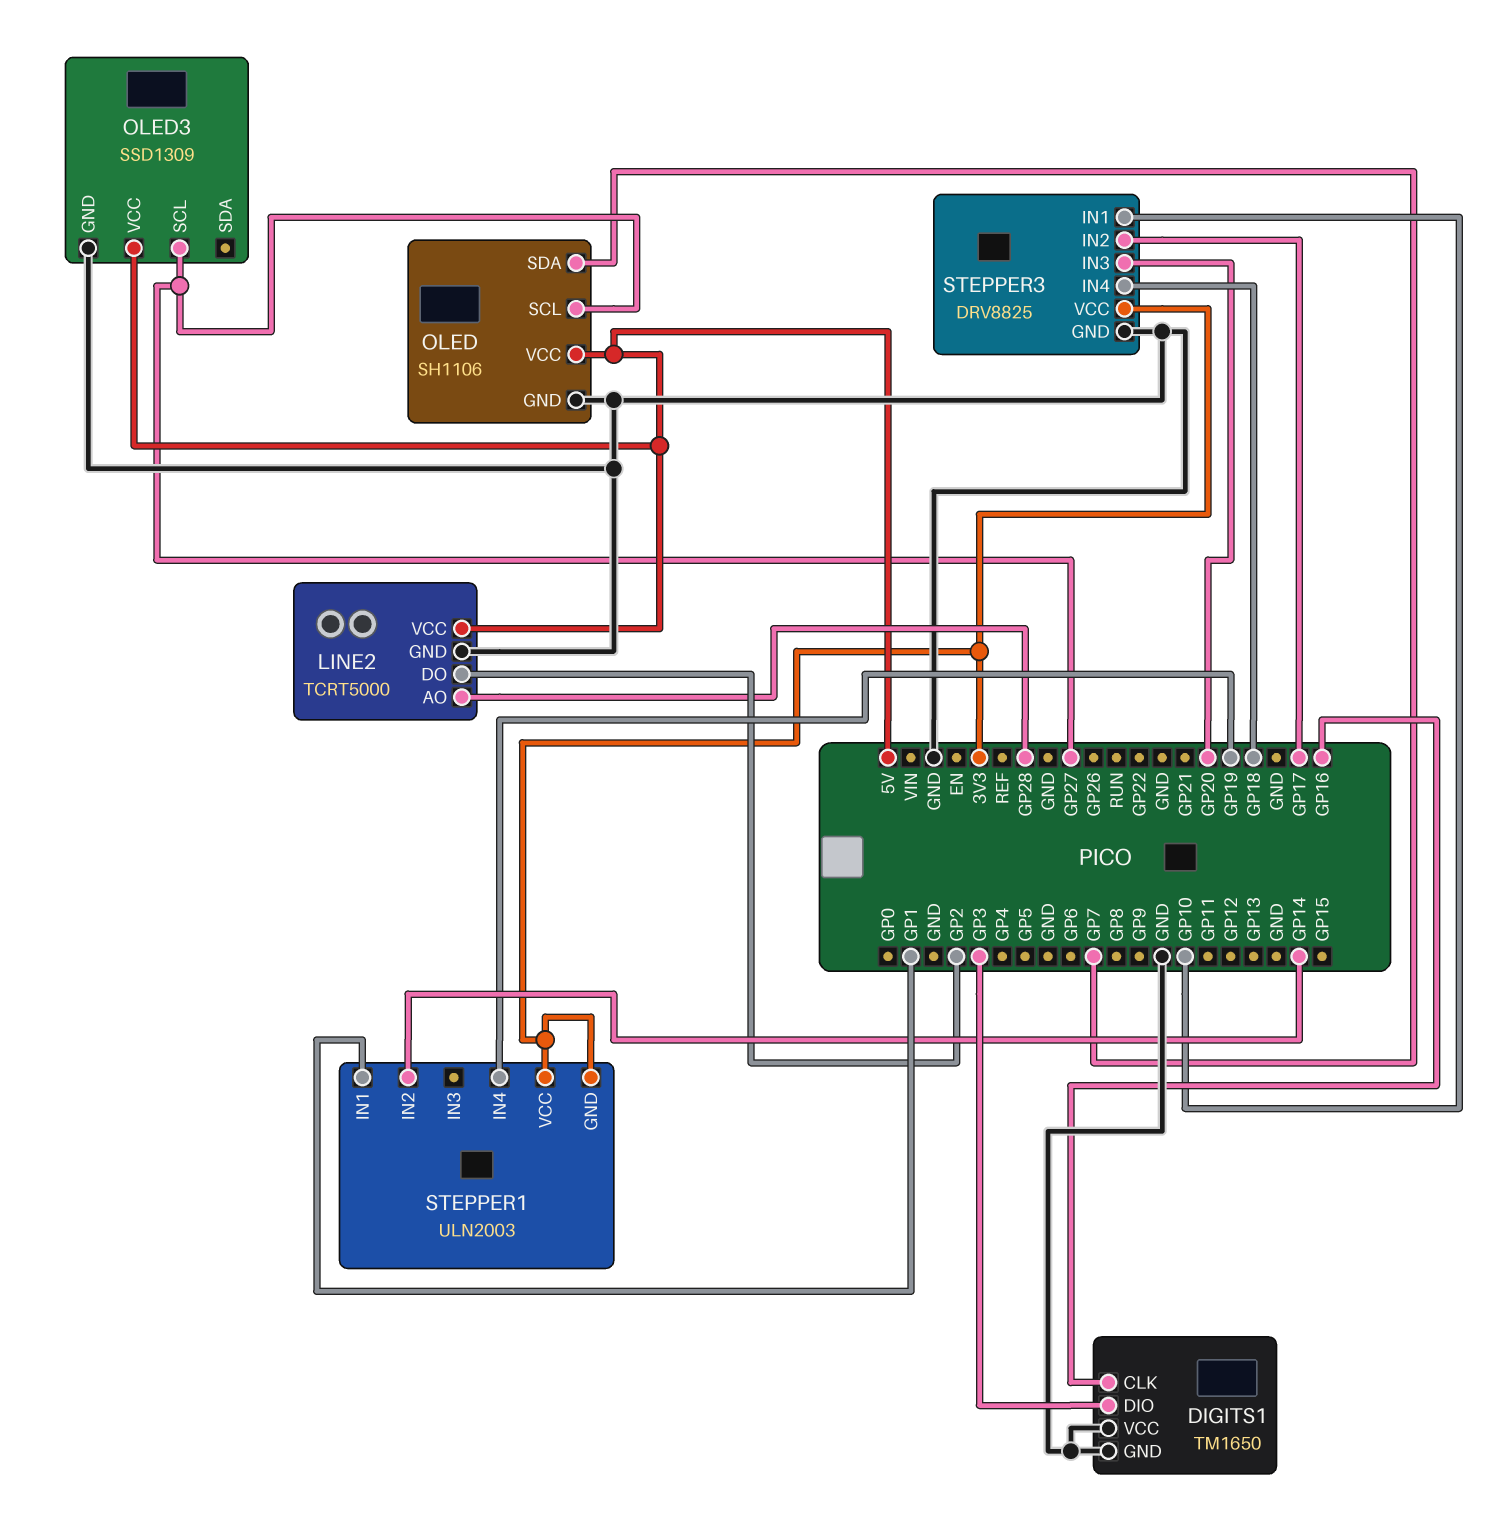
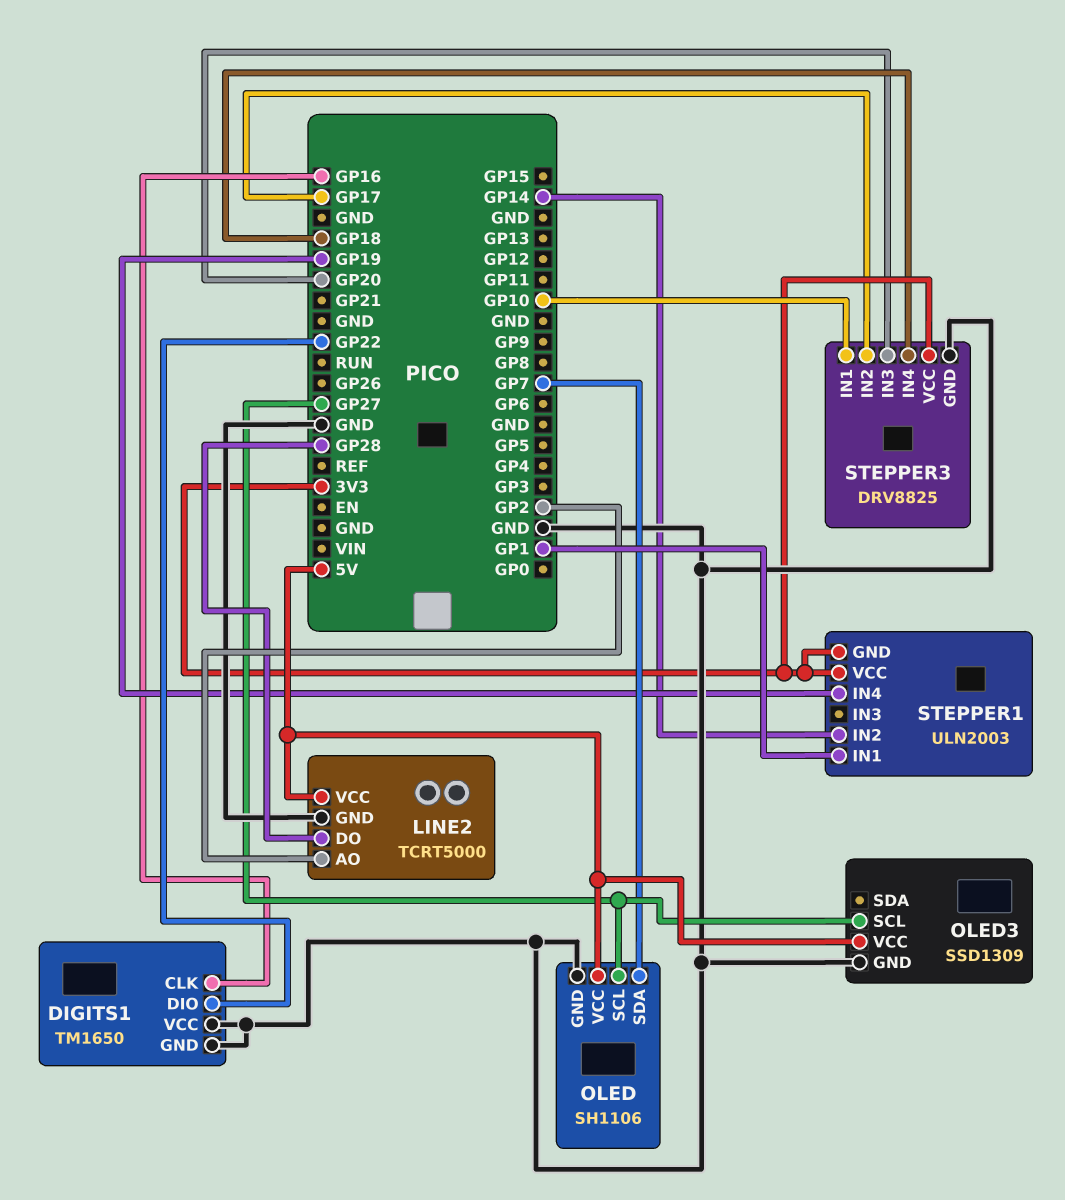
DIGITS1 pin DIO: GP3 -> GP22
LINE2 pin AO: GP28 -> GP2
LINE2 pin DO: GP2 -> GP28

